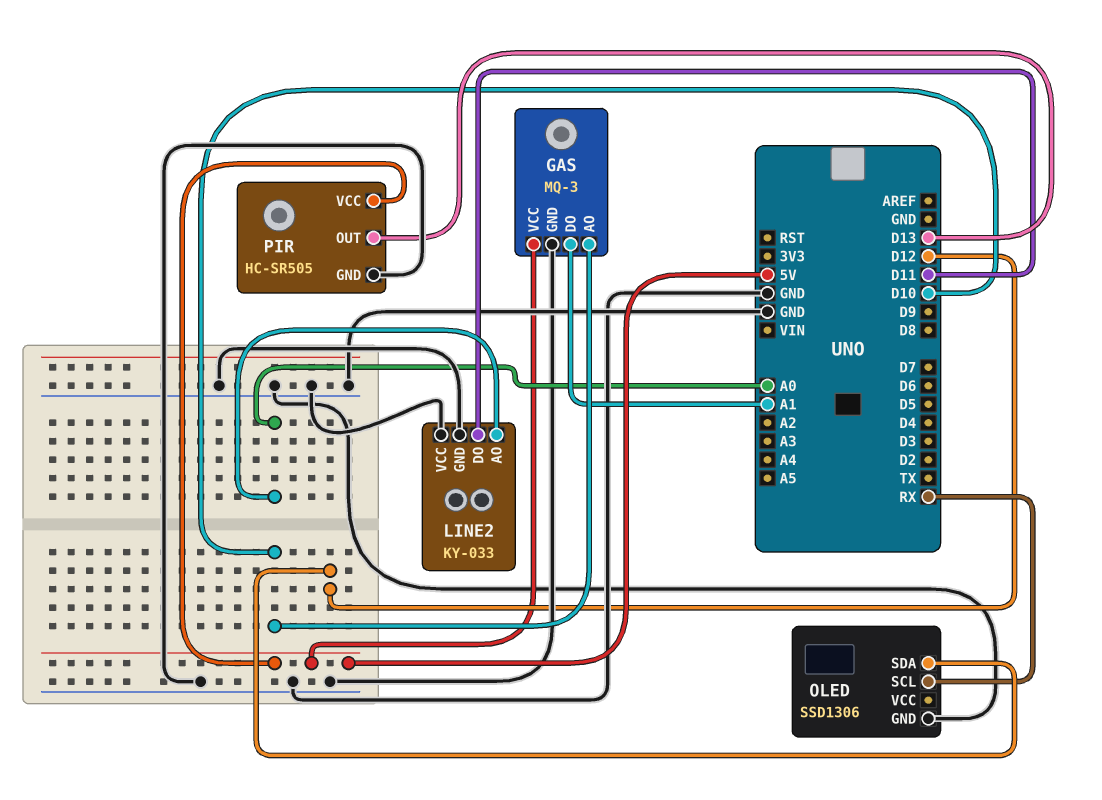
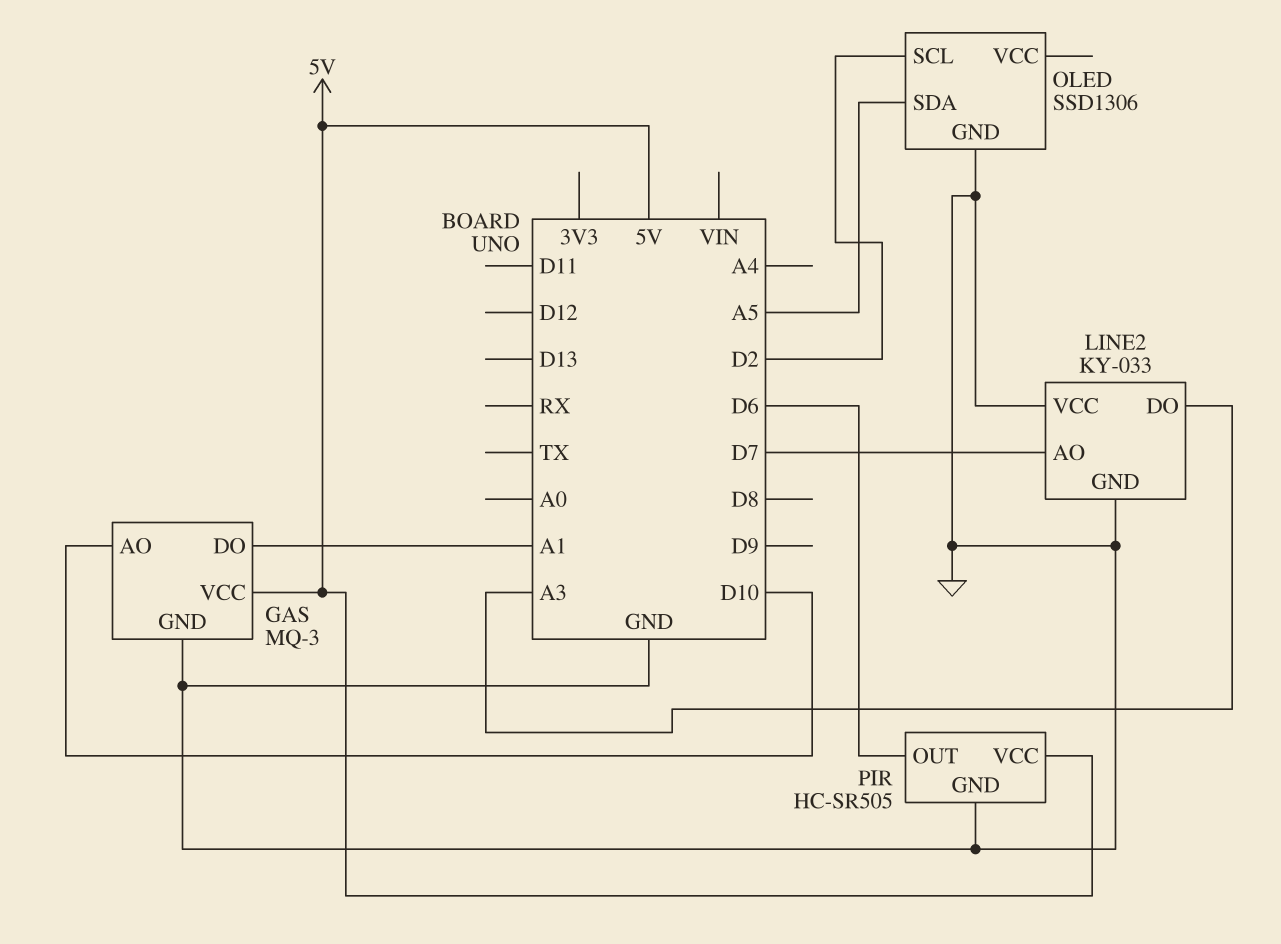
LINE2 pin AO: A0 -> D7
LINE2 pin DO: D11 -> A3
OLED pin SCL: RX -> D2
OLED pin SDA: D12 -> A5
PIR pin OUT: D13 -> D6

